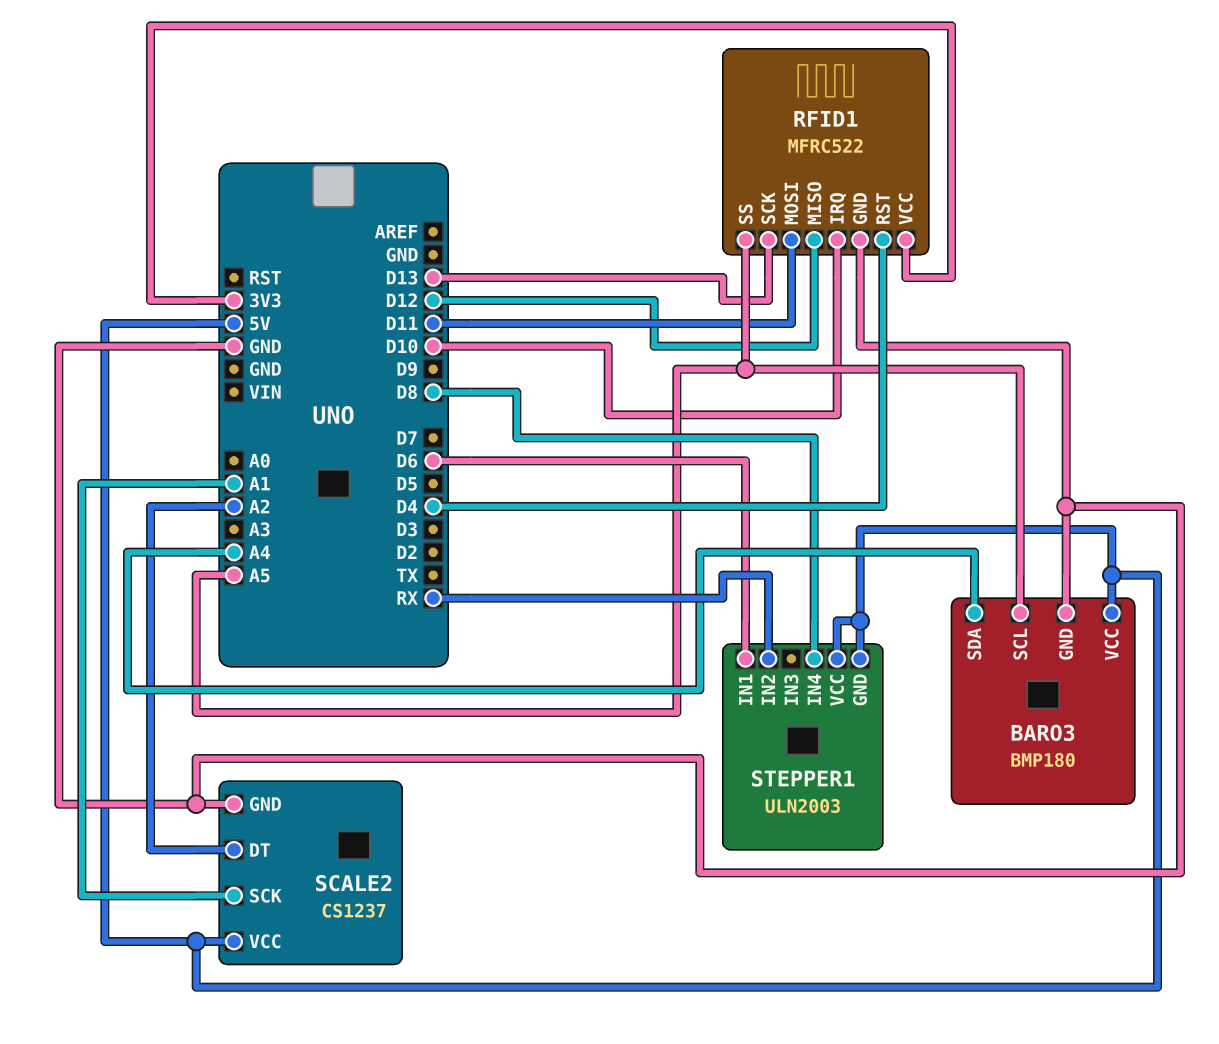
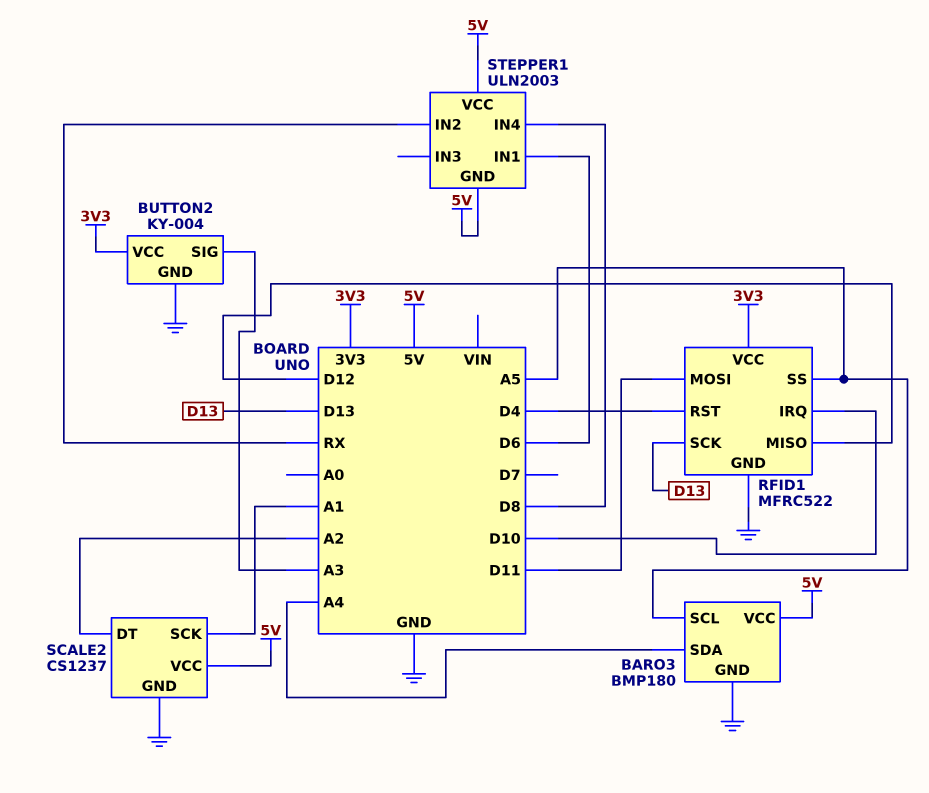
BUTTON2: none -> KY-004
BUTTON2 pin GND: none -> GND
BUTTON2 pin SIG: none -> A3
BUTTON2 pin VCC: none -> 3V3

